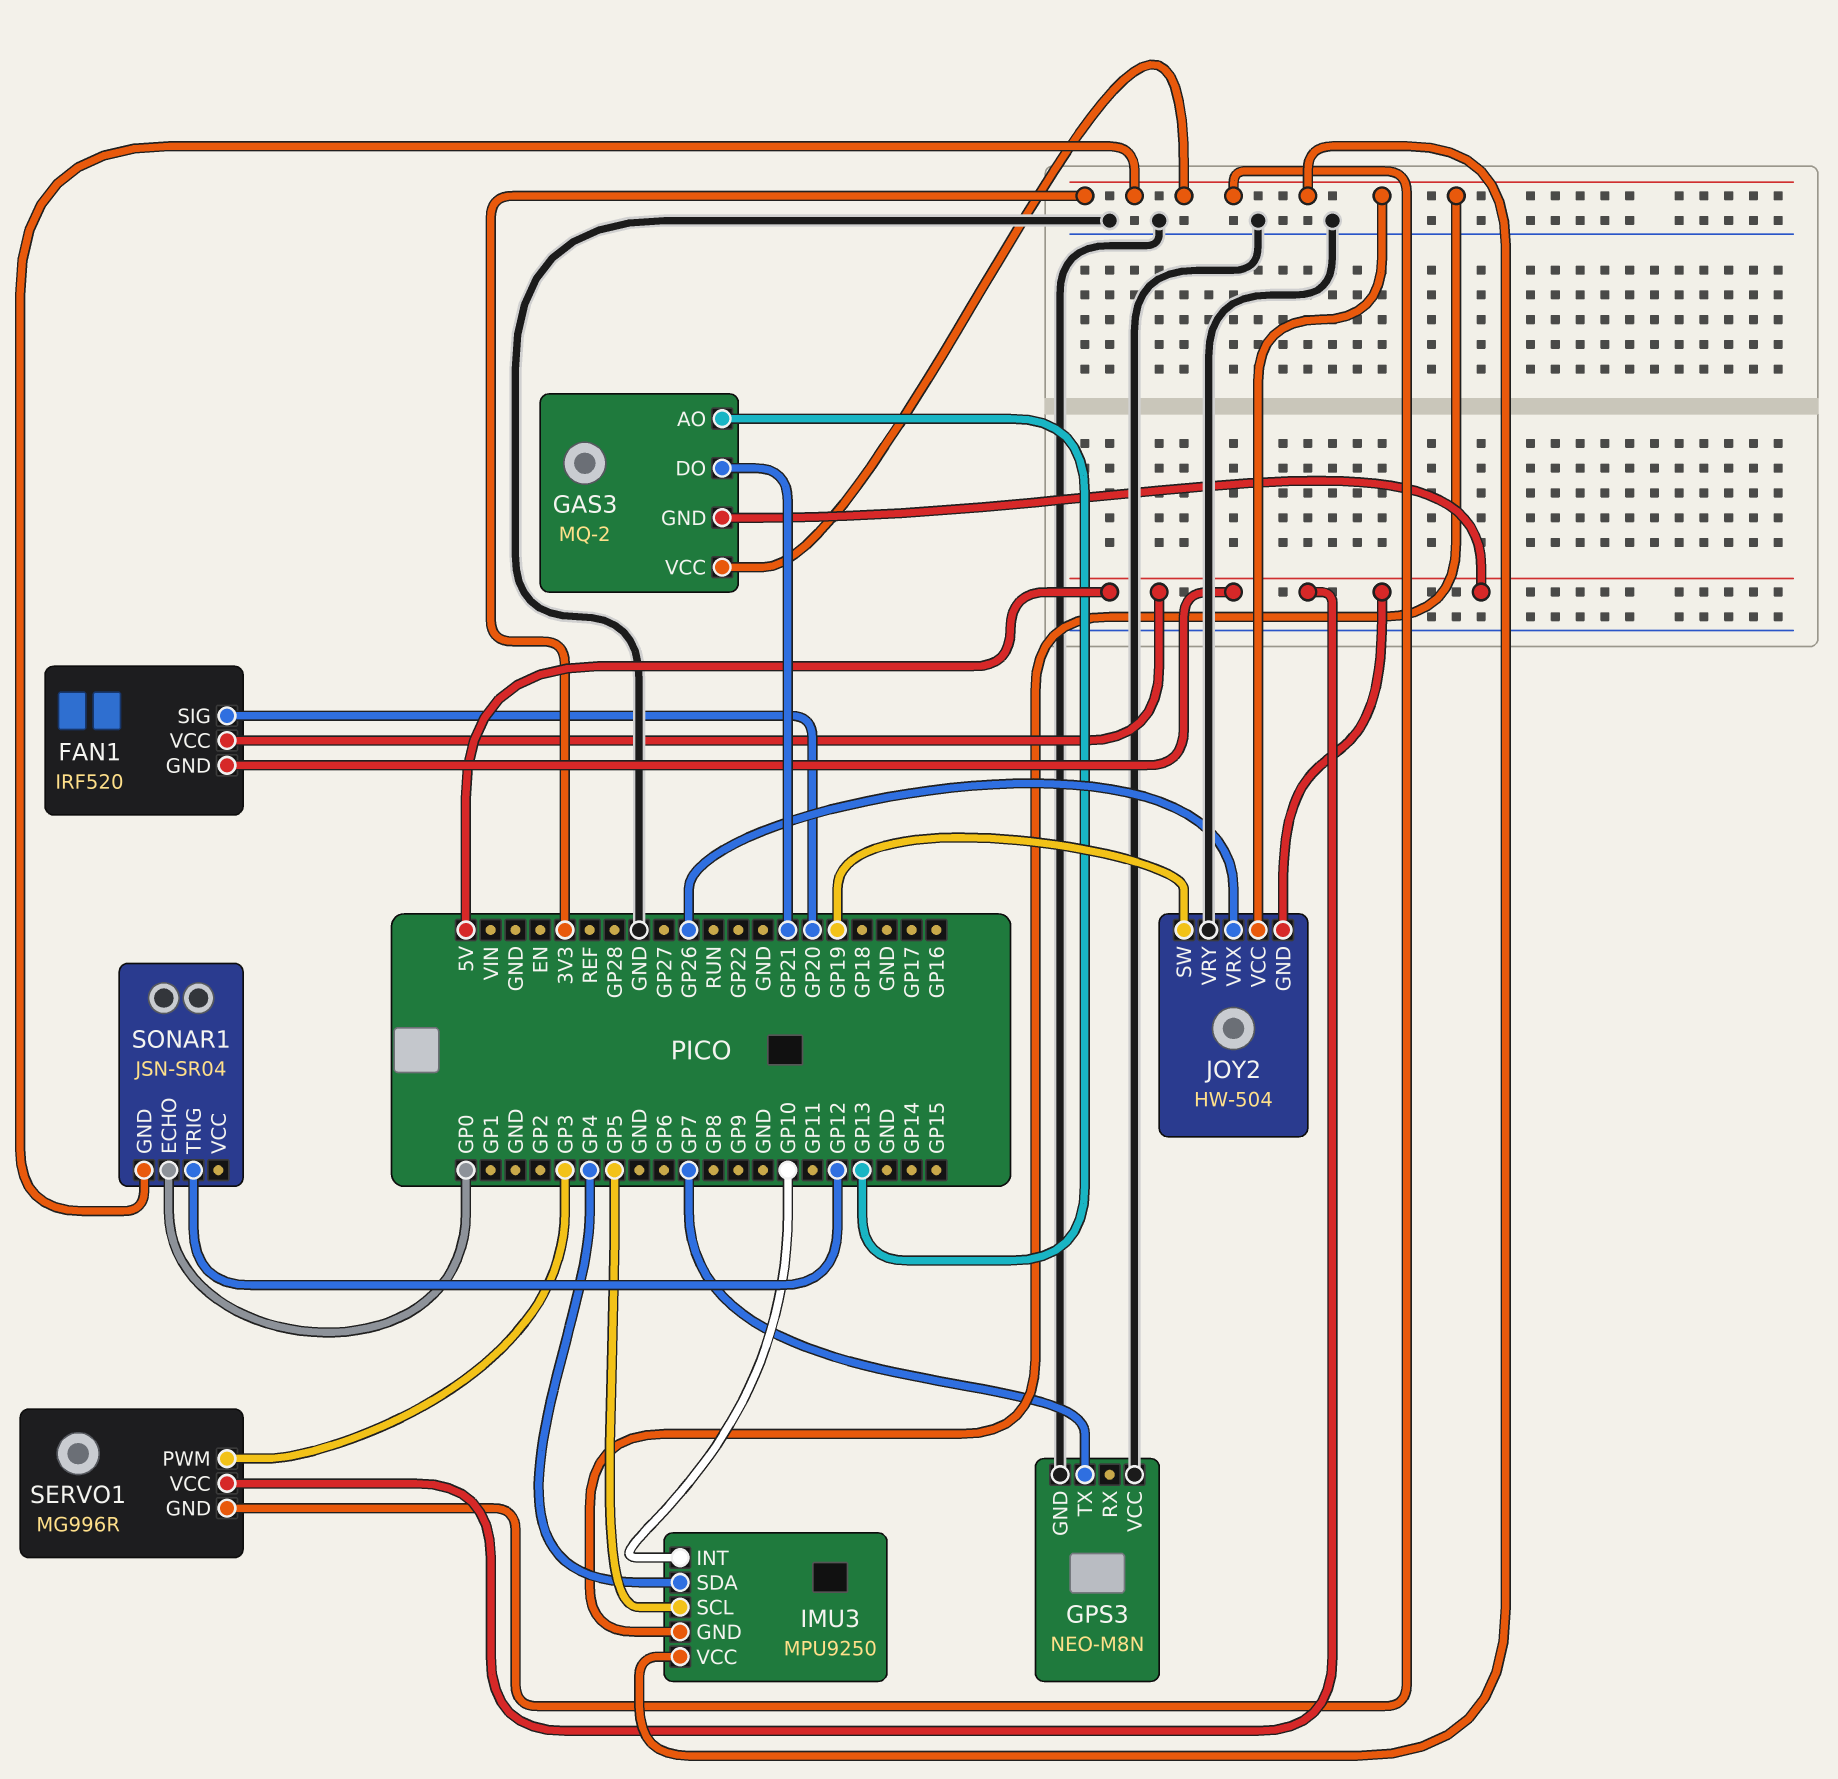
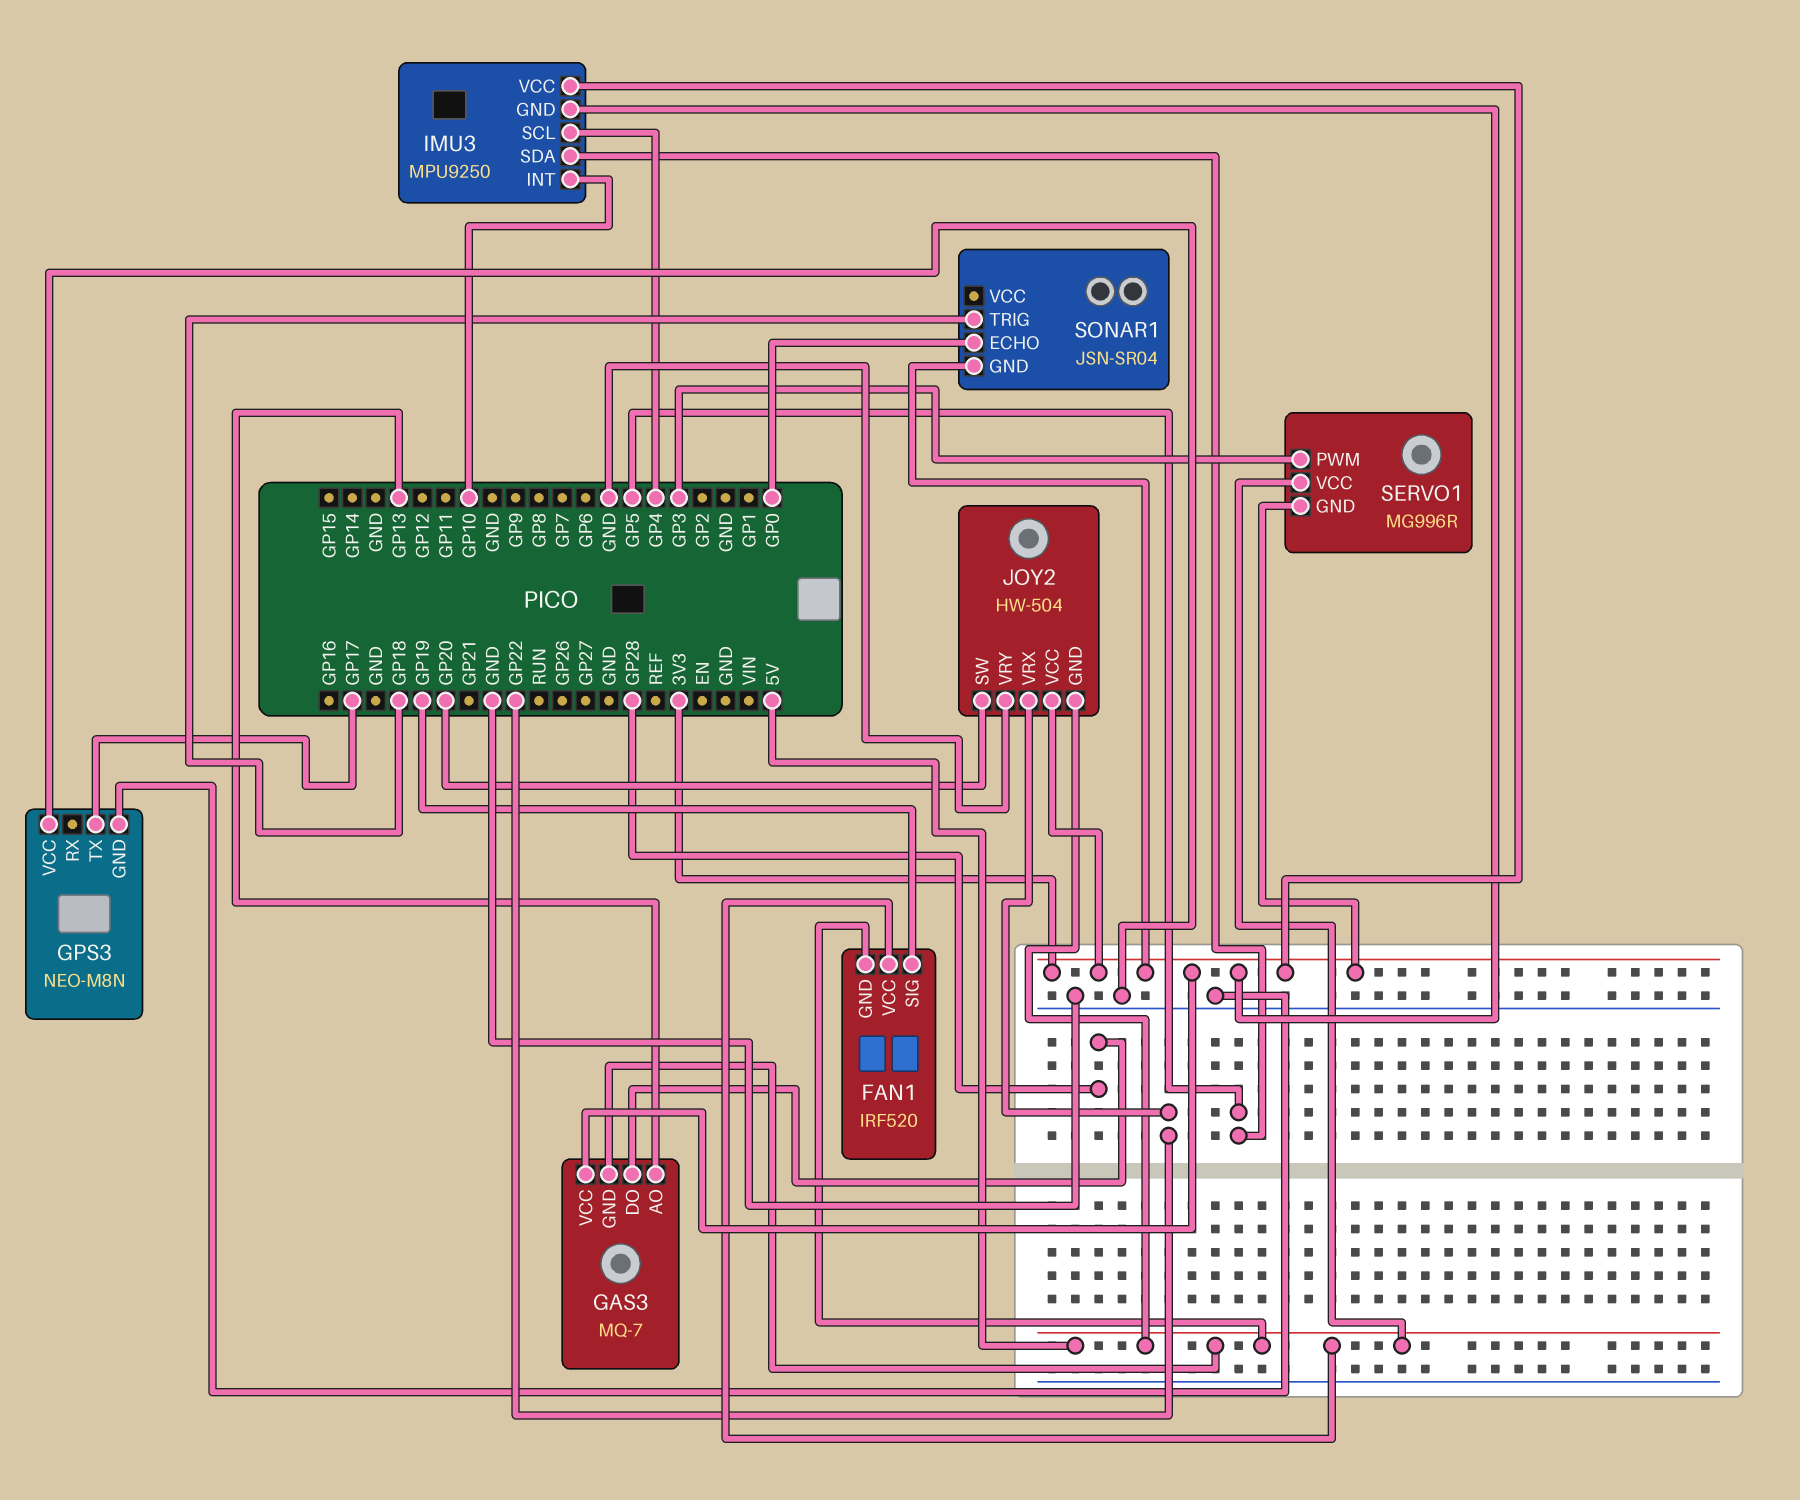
FAN1 pin SIG: GP20 -> GP19
GAS3: MQ-2 -> MQ-7
GAS3 pin DO: GP21 -> GP28
GPS3 pin TX: GP7 -> GP17
IMU3 pin SCL: GP5 -> GP4
IMU3 pin SDA: GP4 -> GP5
JOY2 pin SW: GP19 -> GP20
JOY2 pin VRX: GP26 -> GP22
SONAR1 pin TRIG: GP12 -> GP18

